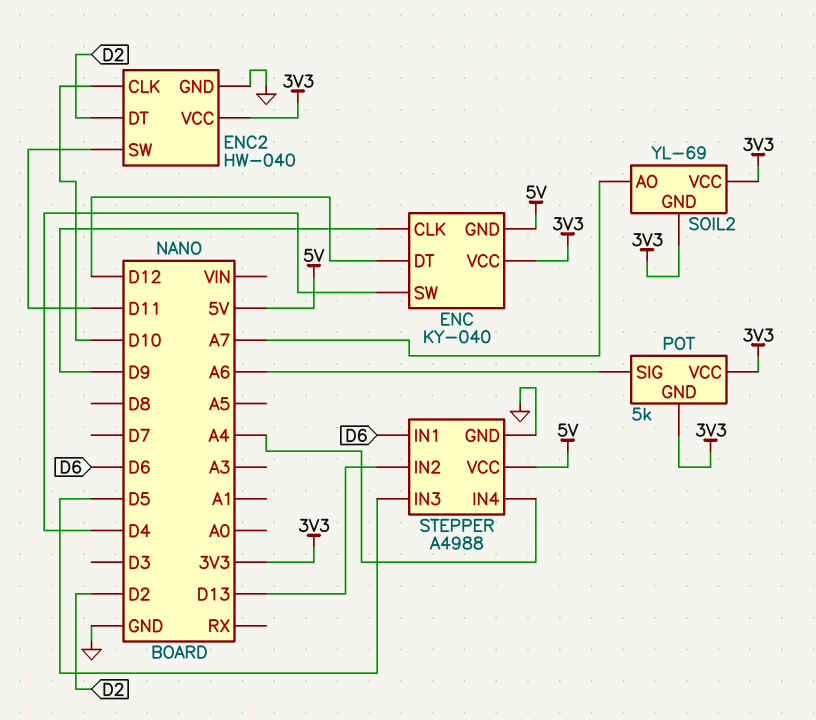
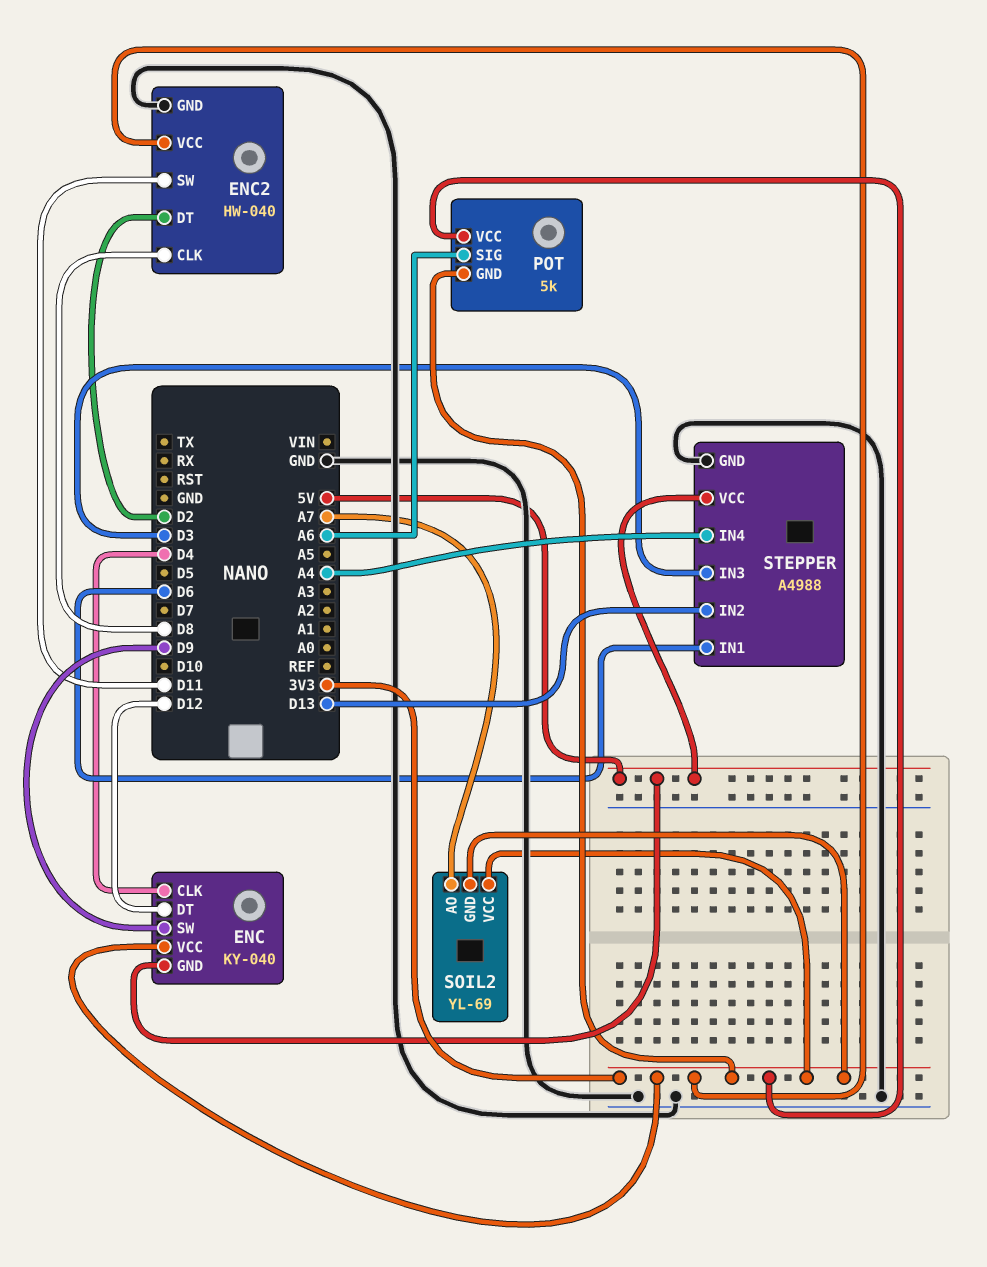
ENC pin CLK: D9 -> D4
ENC pin SW: D4 -> D9
ENC2 pin CLK: D10 -> D8
STEPPER pin IN3: D5 -> D3

